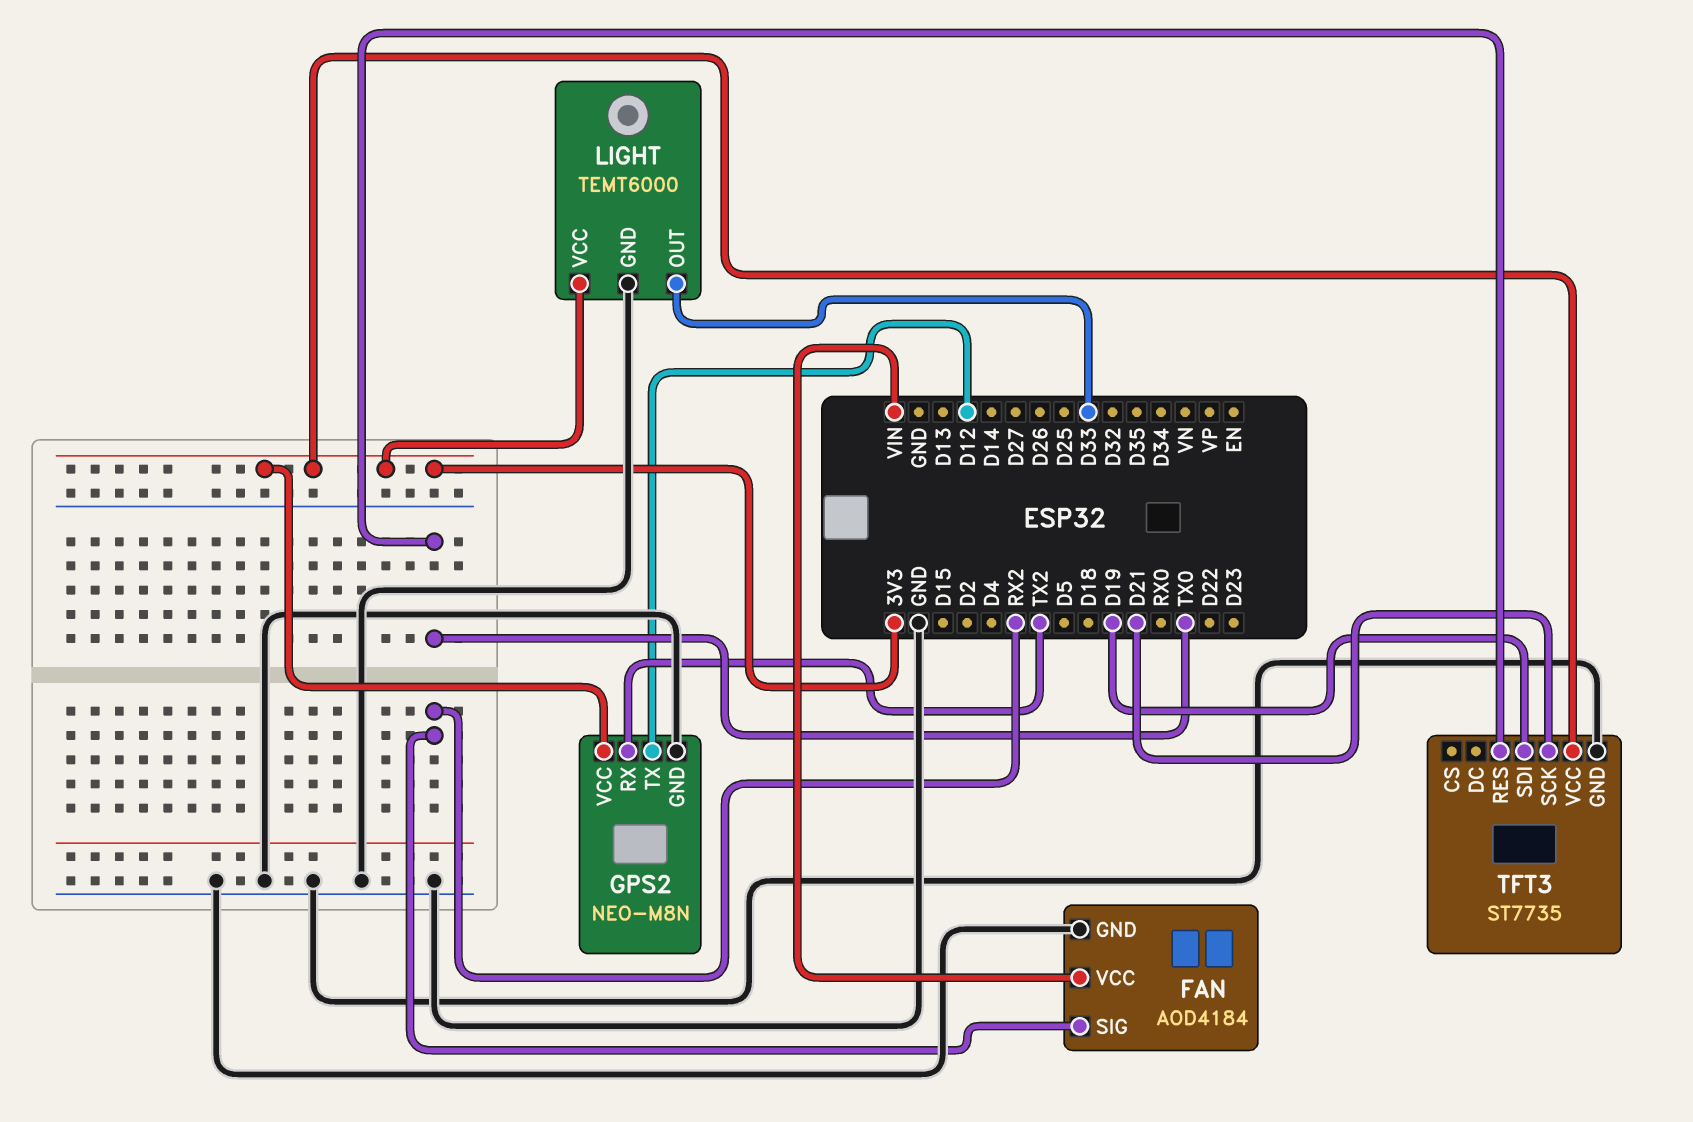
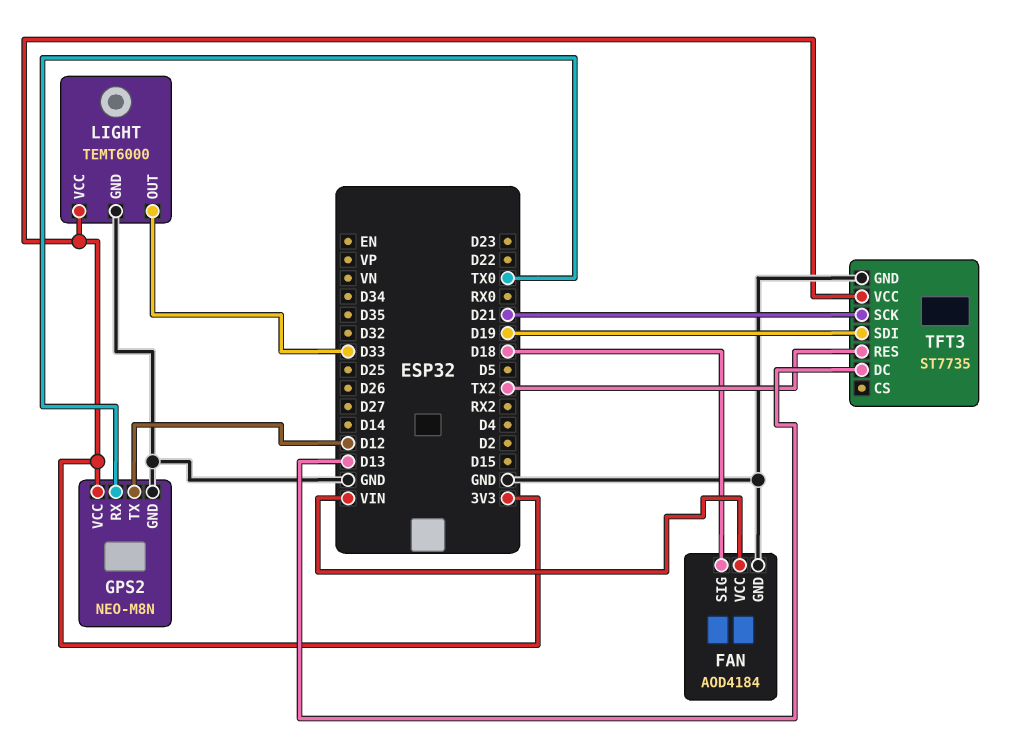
FAN pin SIG: RX2 -> D18
GPS2 pin RX: TX2 -> TX0
TFT3 pin DC: none -> D13
TFT3 pin RES: TX0 -> TX2

